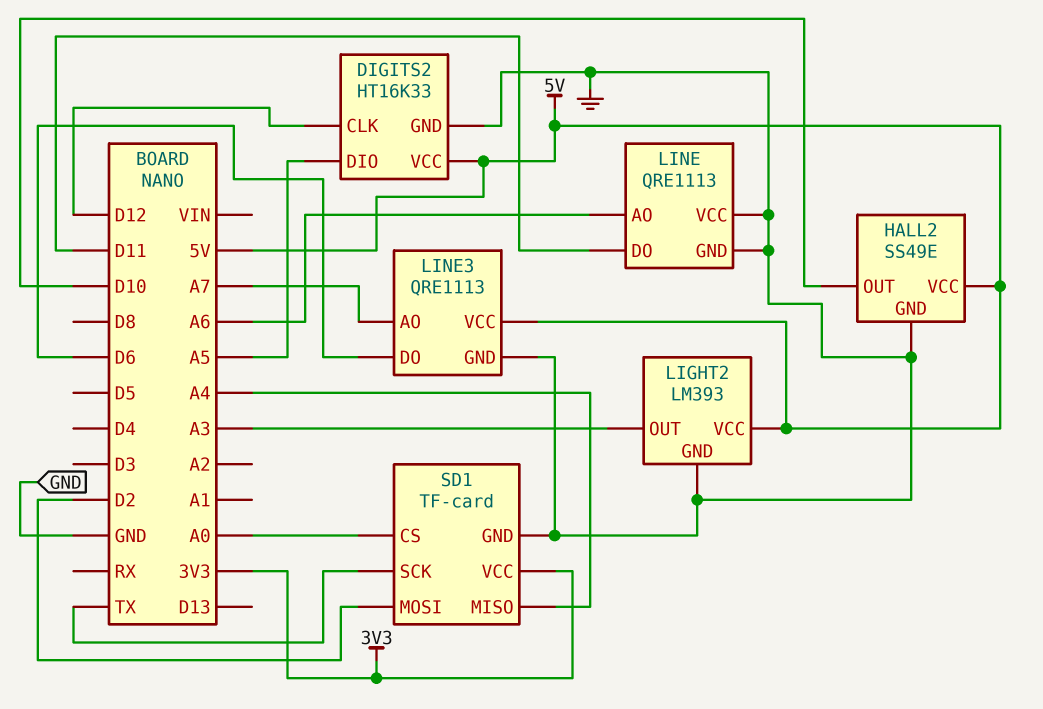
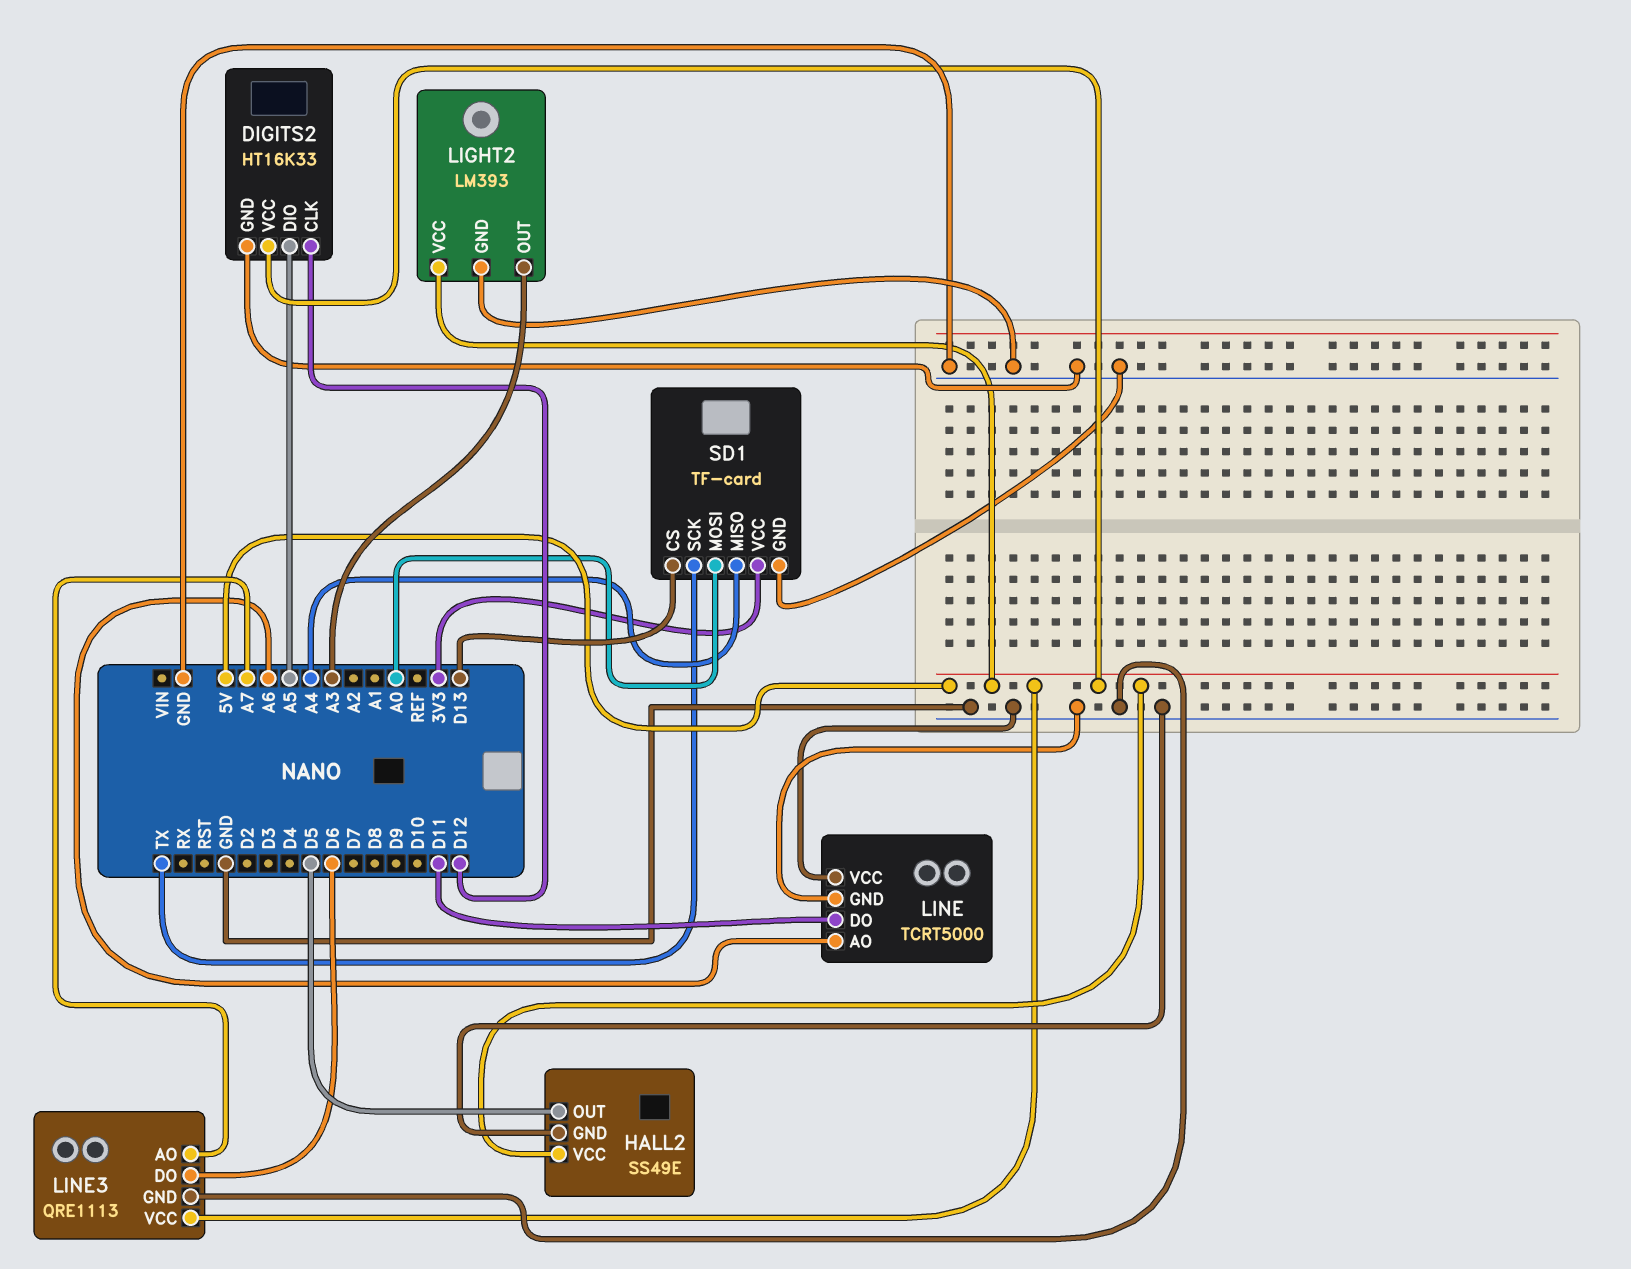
HALL2 pin OUT: D10 -> D5
LINE: QRE1113 -> TCRT5000
SD1 pin CS: A0 -> D13
SD1 pin MOSI: D2 -> A0

